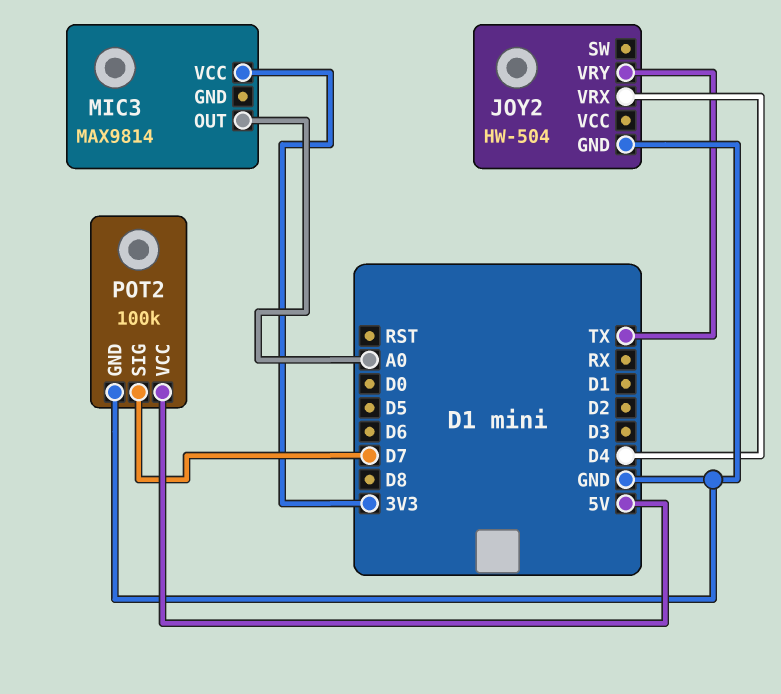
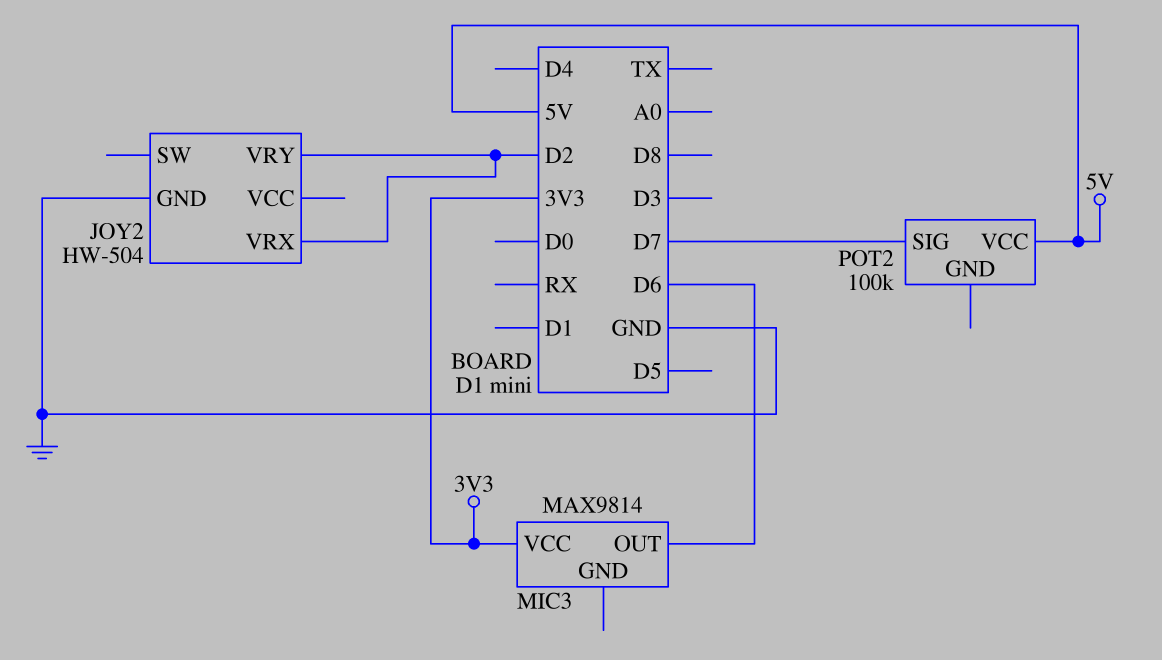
JOY2 pin VRX: D4 -> D2
JOY2 pin VRY: TX -> D2
MIC3 pin OUT: A0 -> D6
POT2 pin GND: GND -> none

